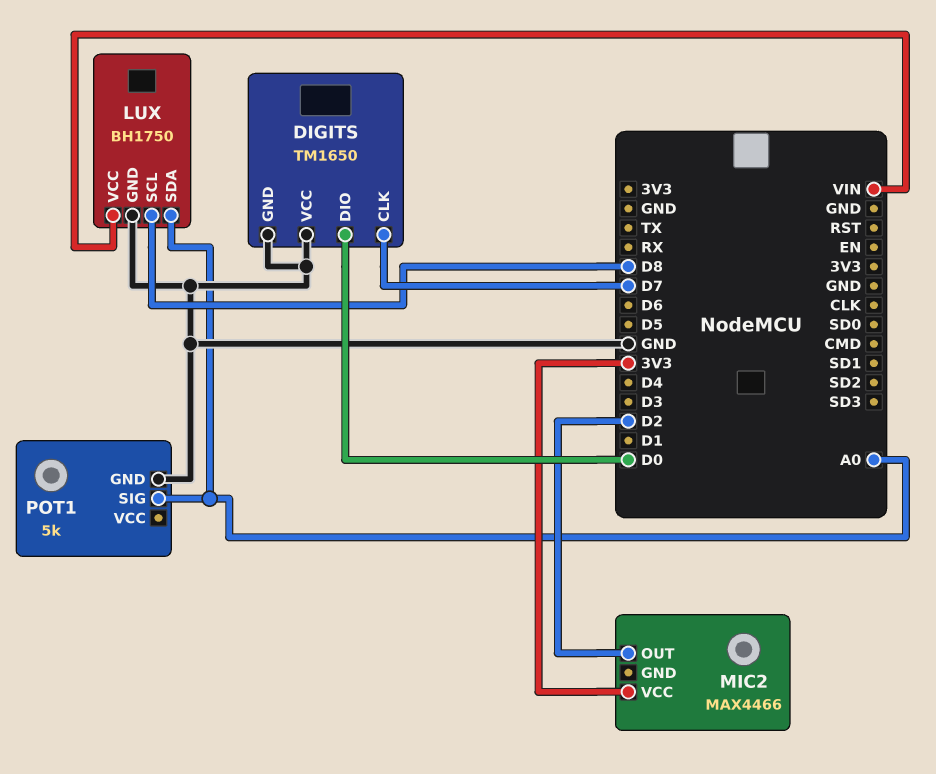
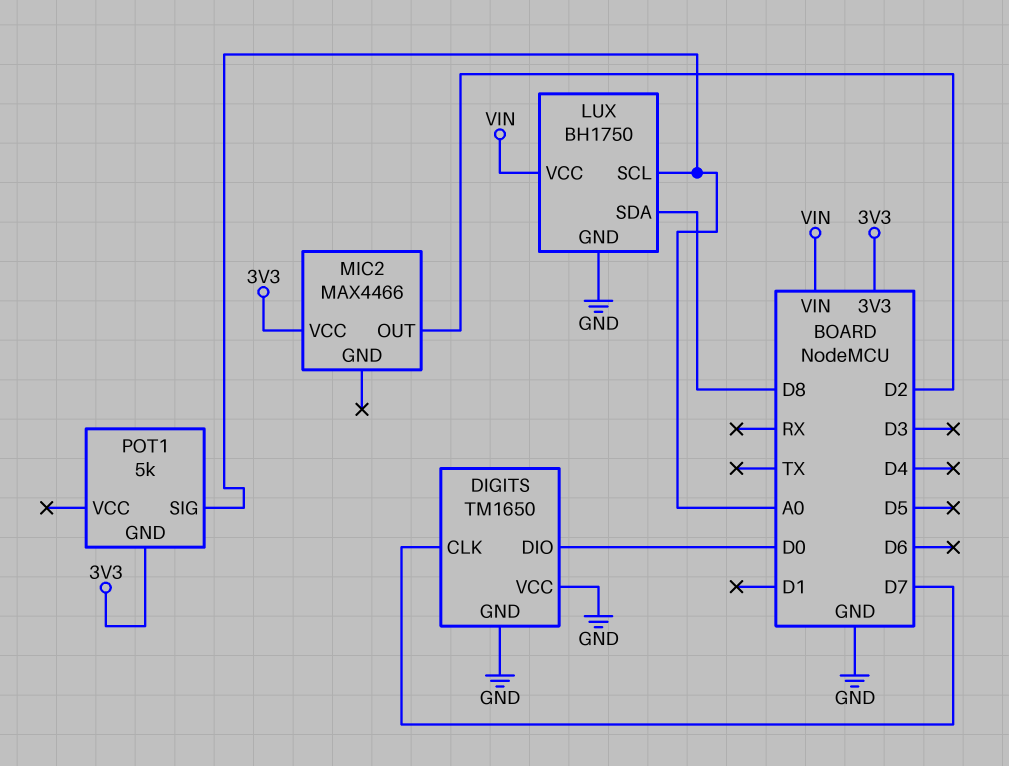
LUX pin SCL: D8 -> A0
LUX pin SDA: A0 -> D8
POT1 pin GND: GND -> 3V3

